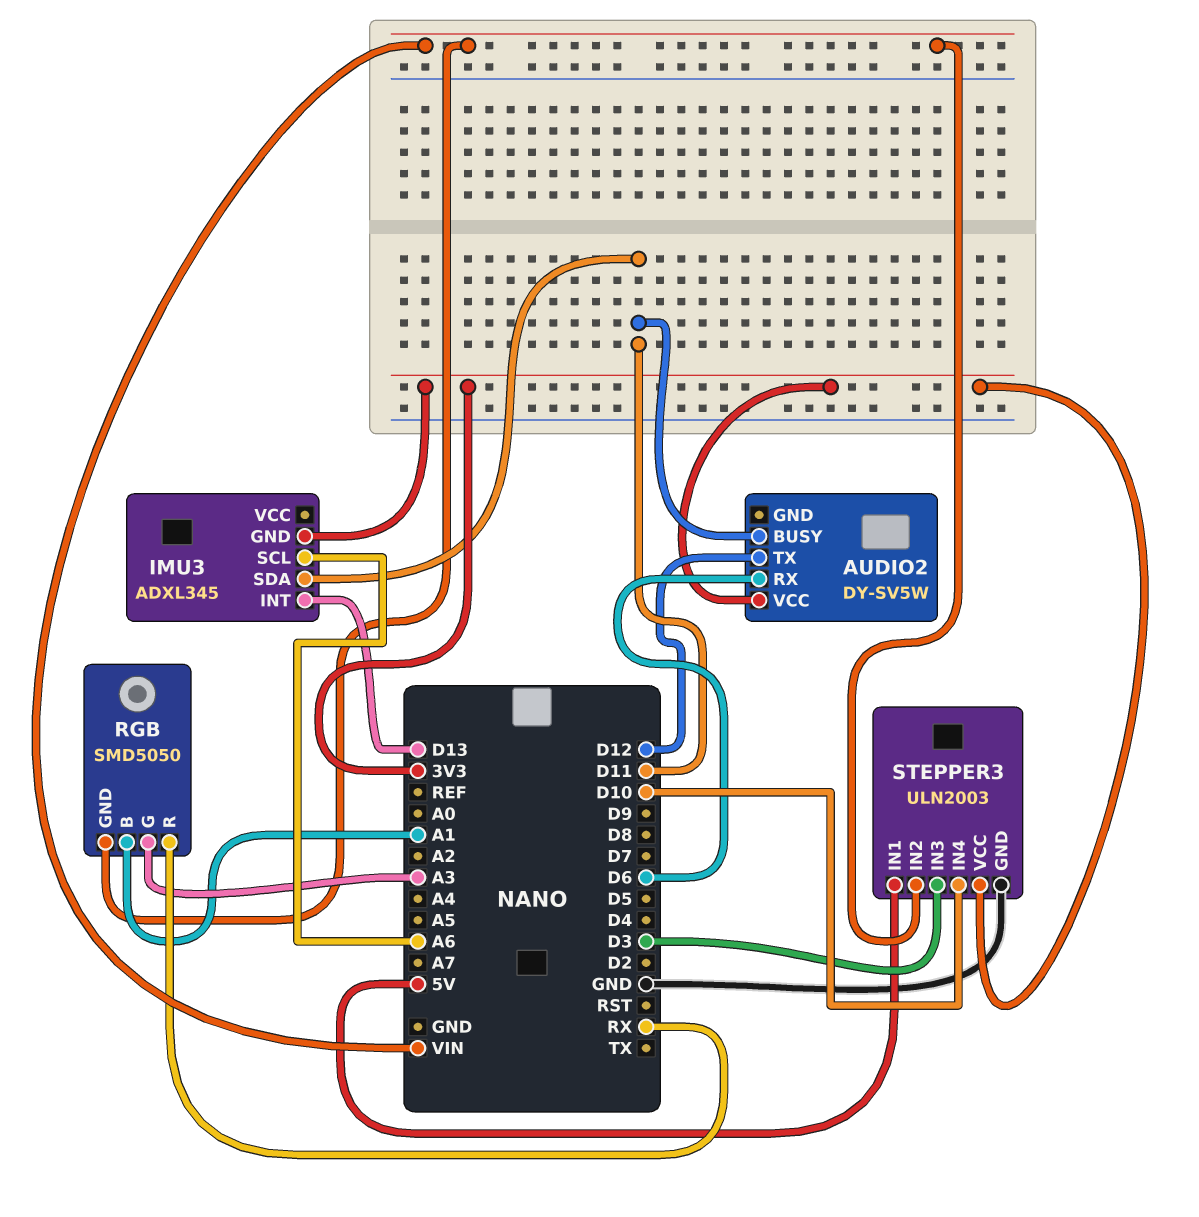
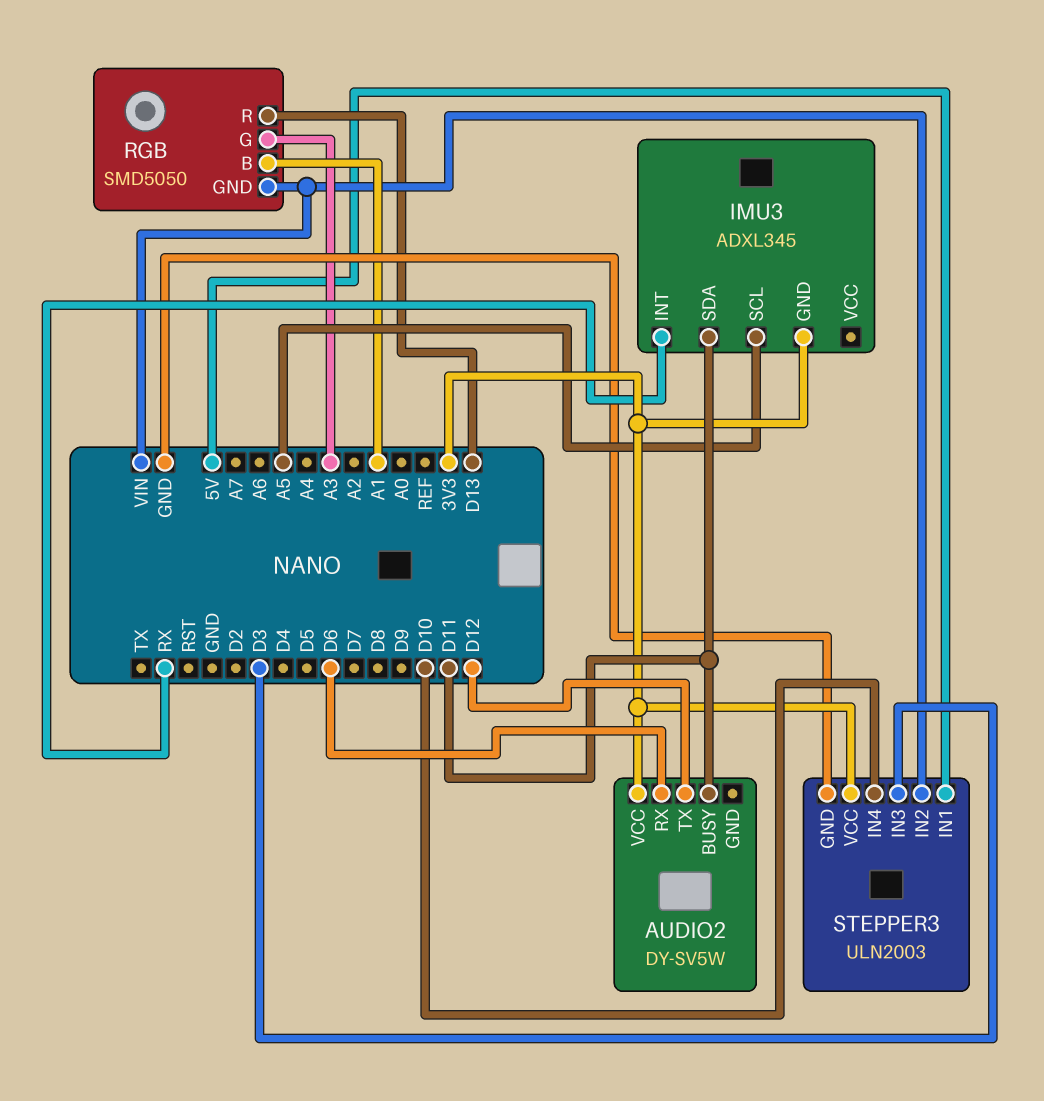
IMU3 pin INT: D13 -> RX
IMU3 pin SCL: A6 -> A5
RGB pin R: RX -> D13

